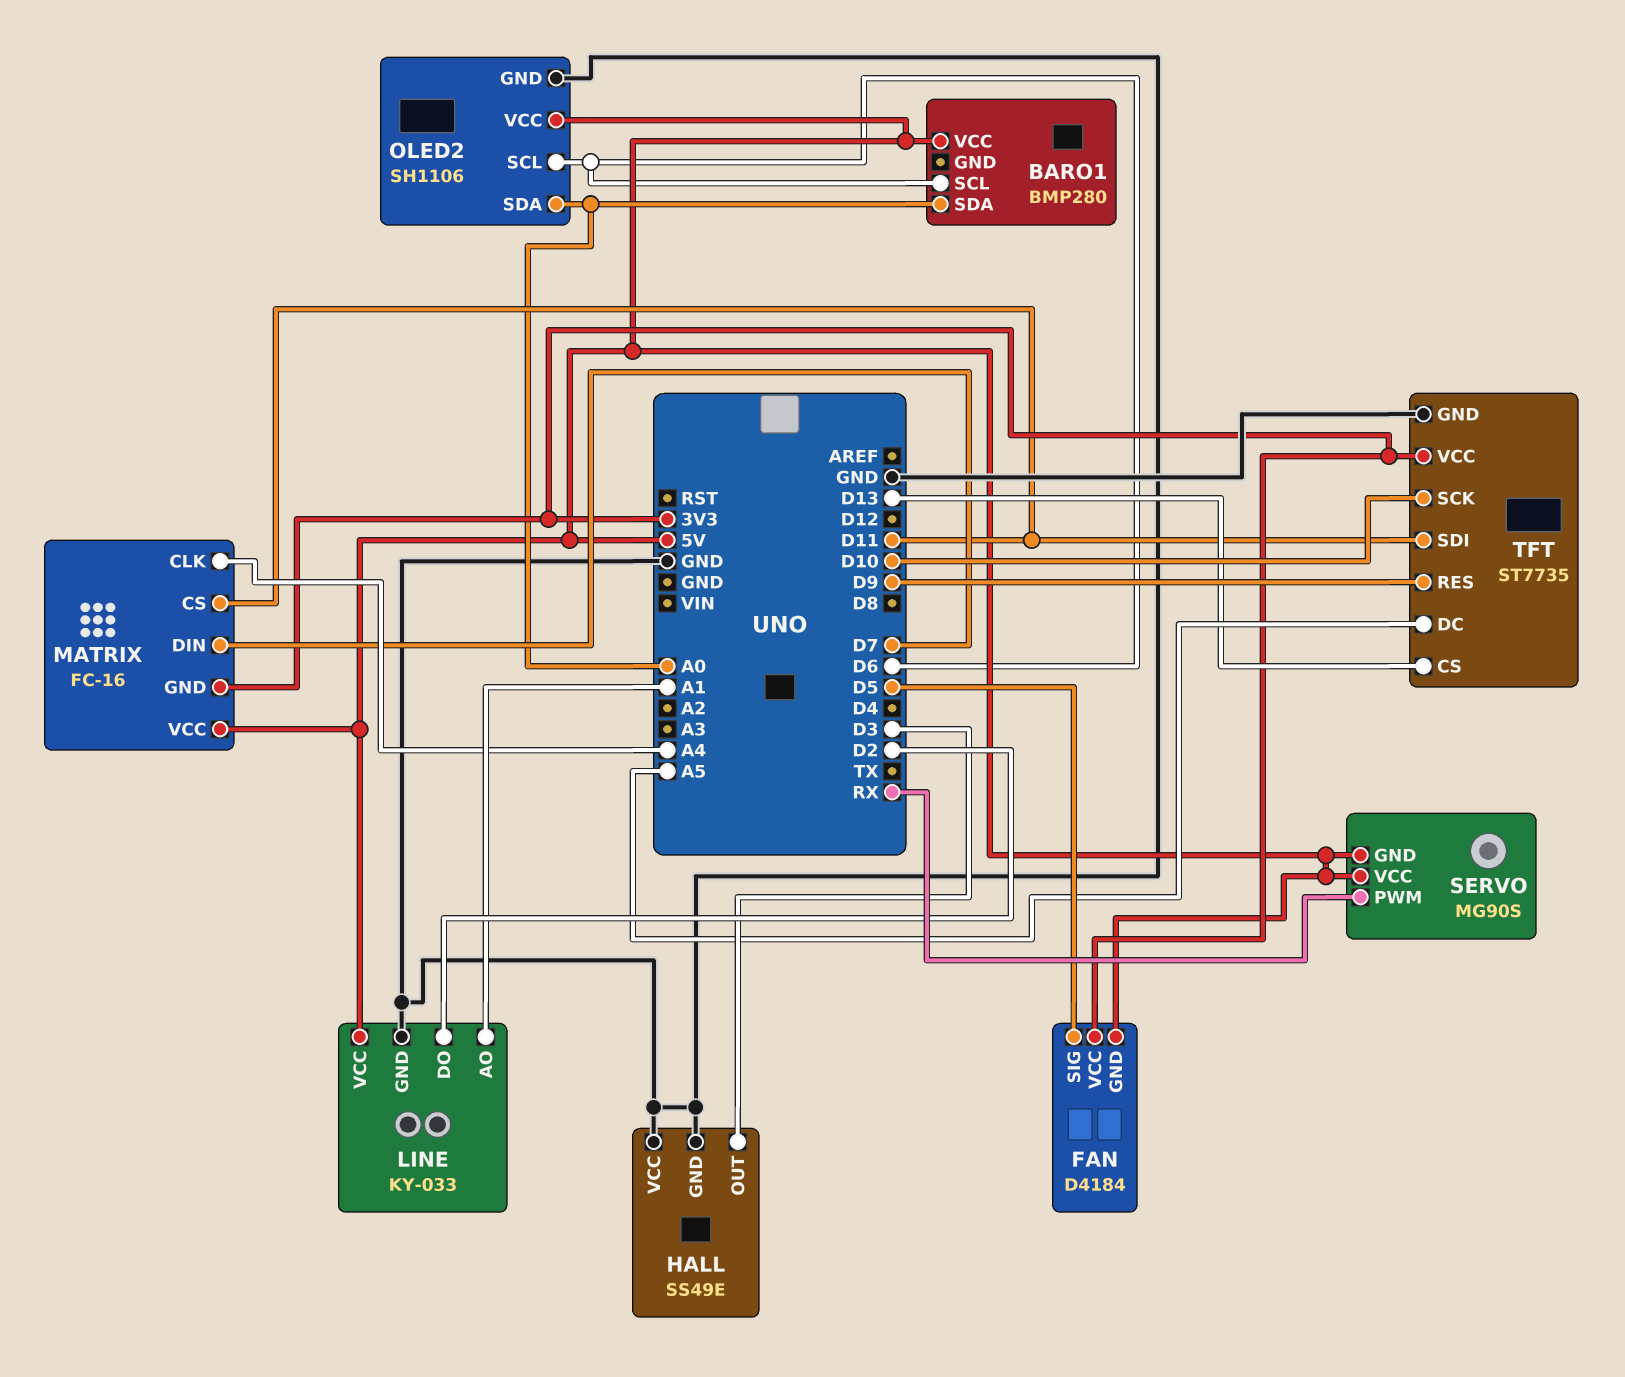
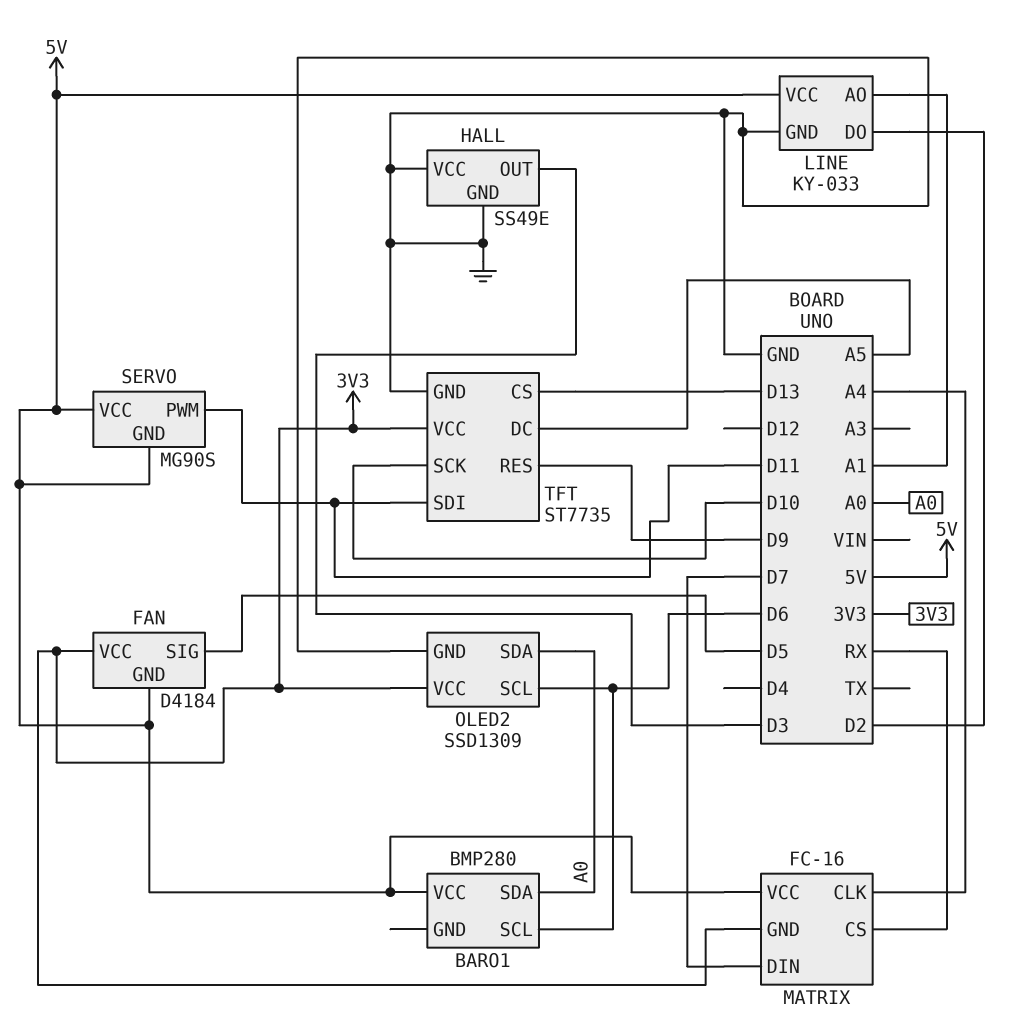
MATRIX pin CS: D11 -> RX
OLED2: SH1106 -> SSD1309
OLED2 pin VCC: 5V -> 3V3
SERVO pin PWM: RX -> D11

